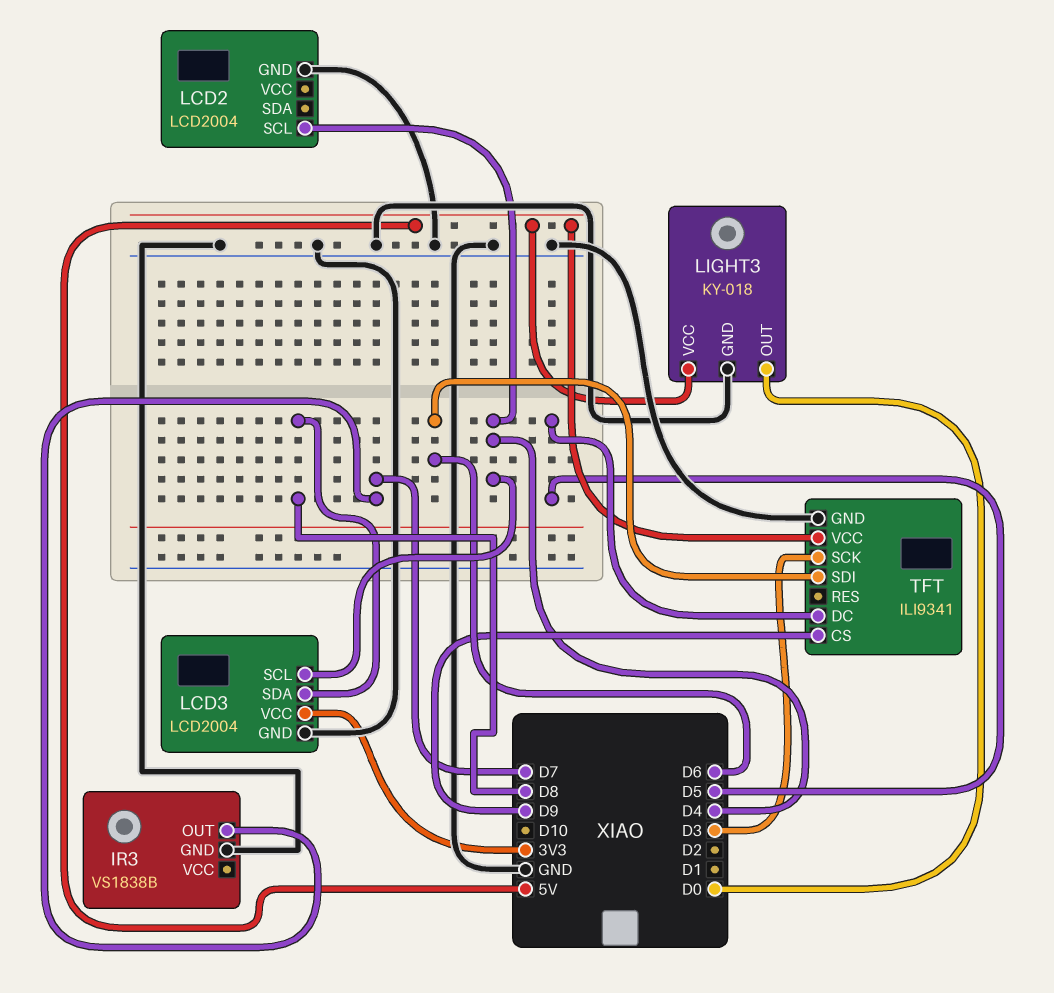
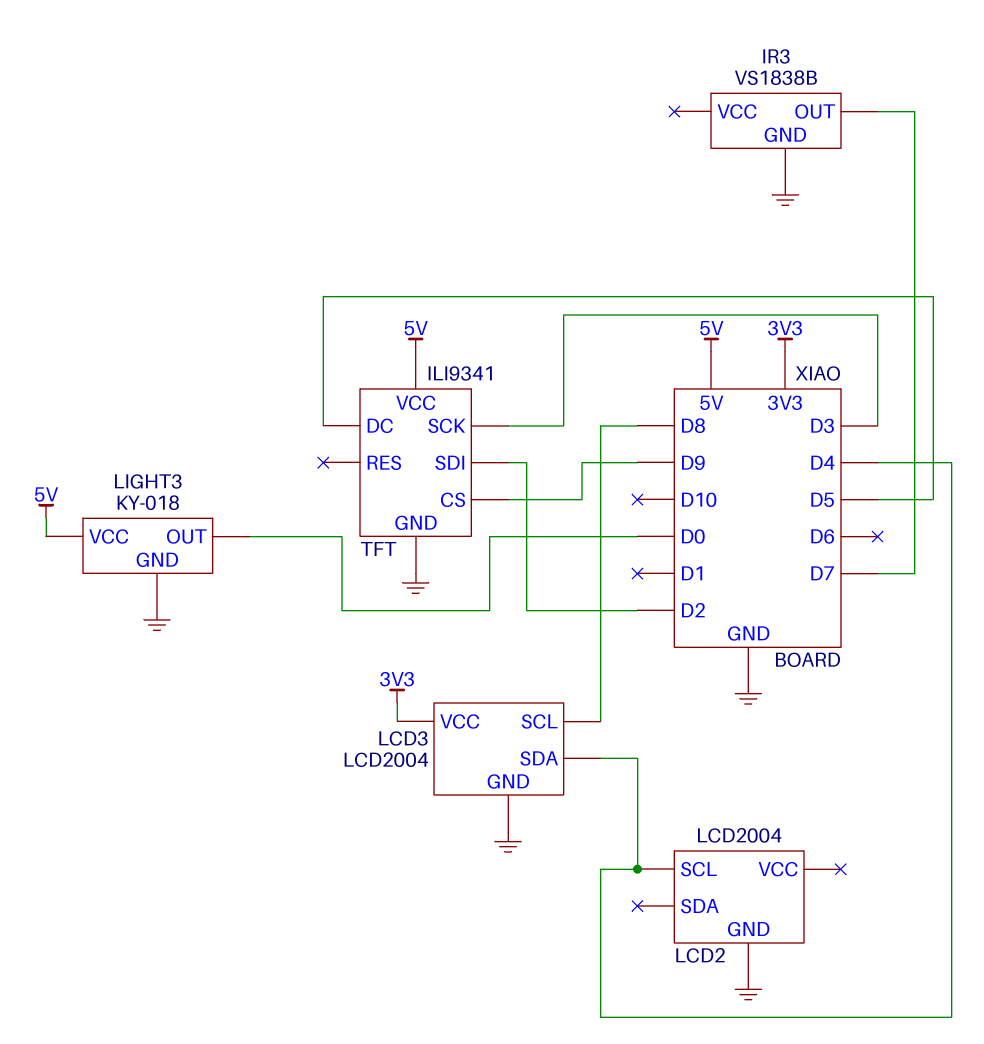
LCD3 pin SCL: D4 -> D8
LCD3 pin SDA: D8 -> D4
TFT pin SDI: D6 -> D2

